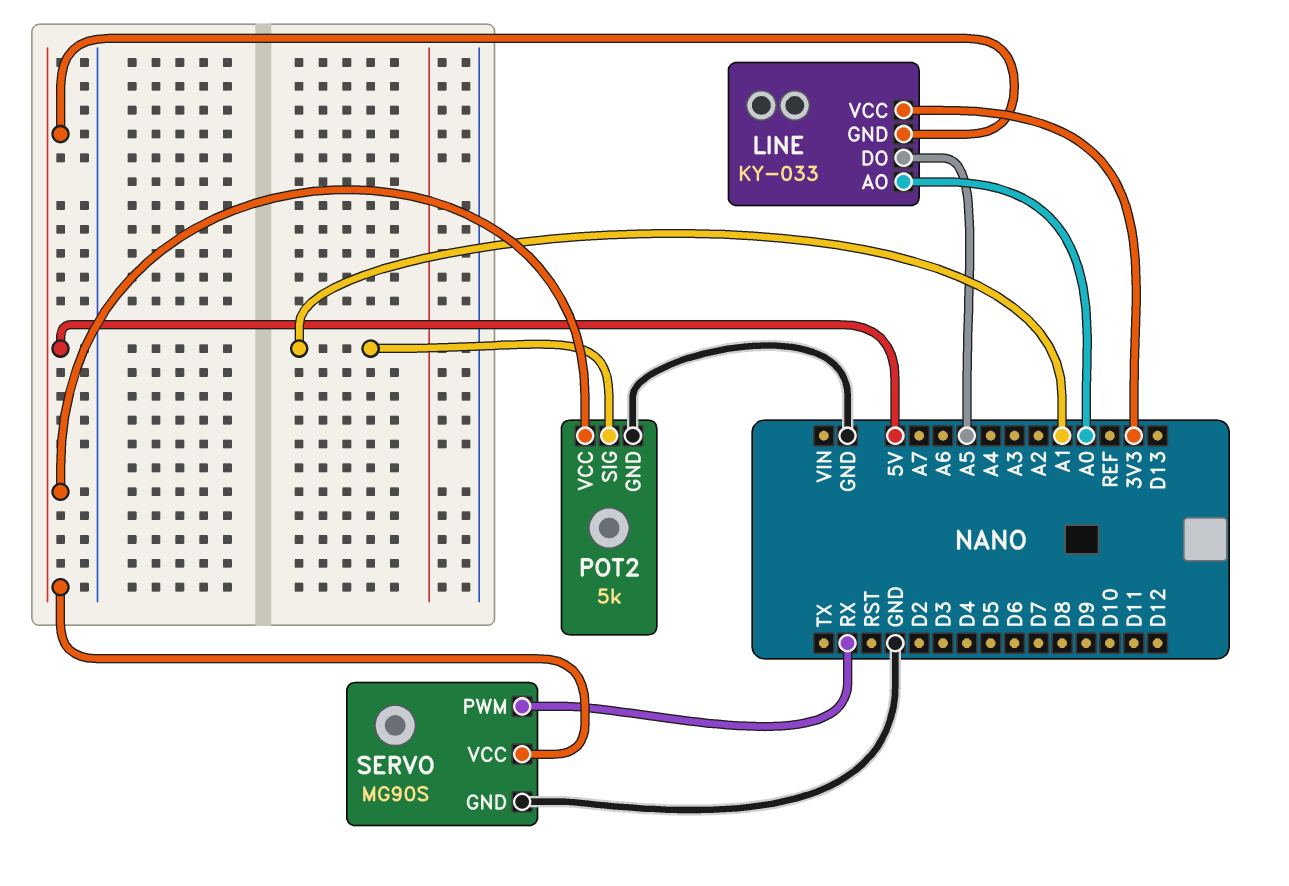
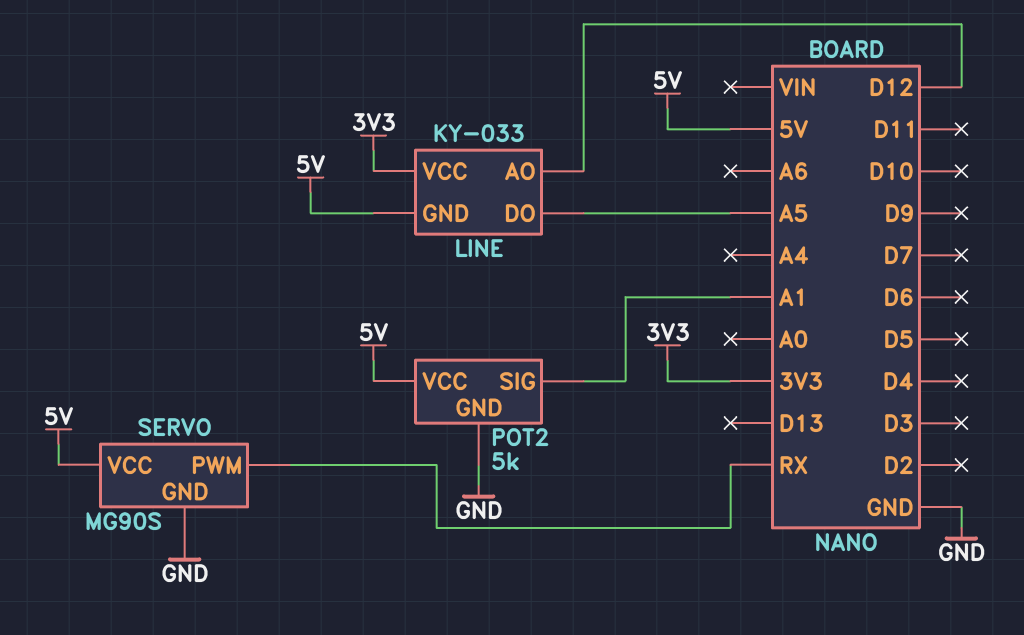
LINE pin AO: A0 -> D12

